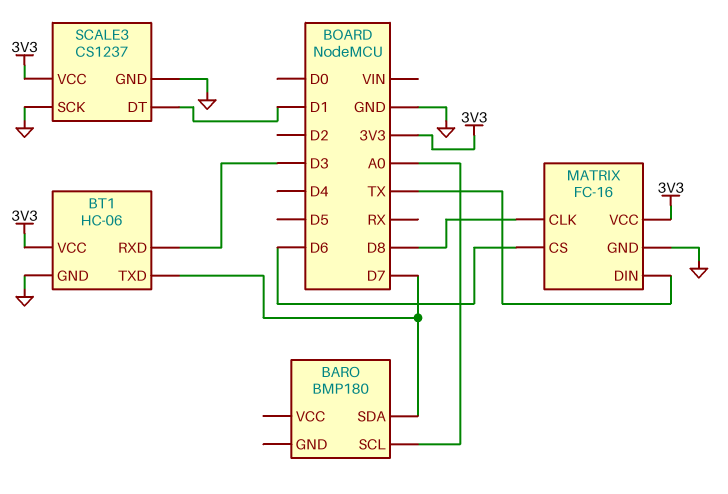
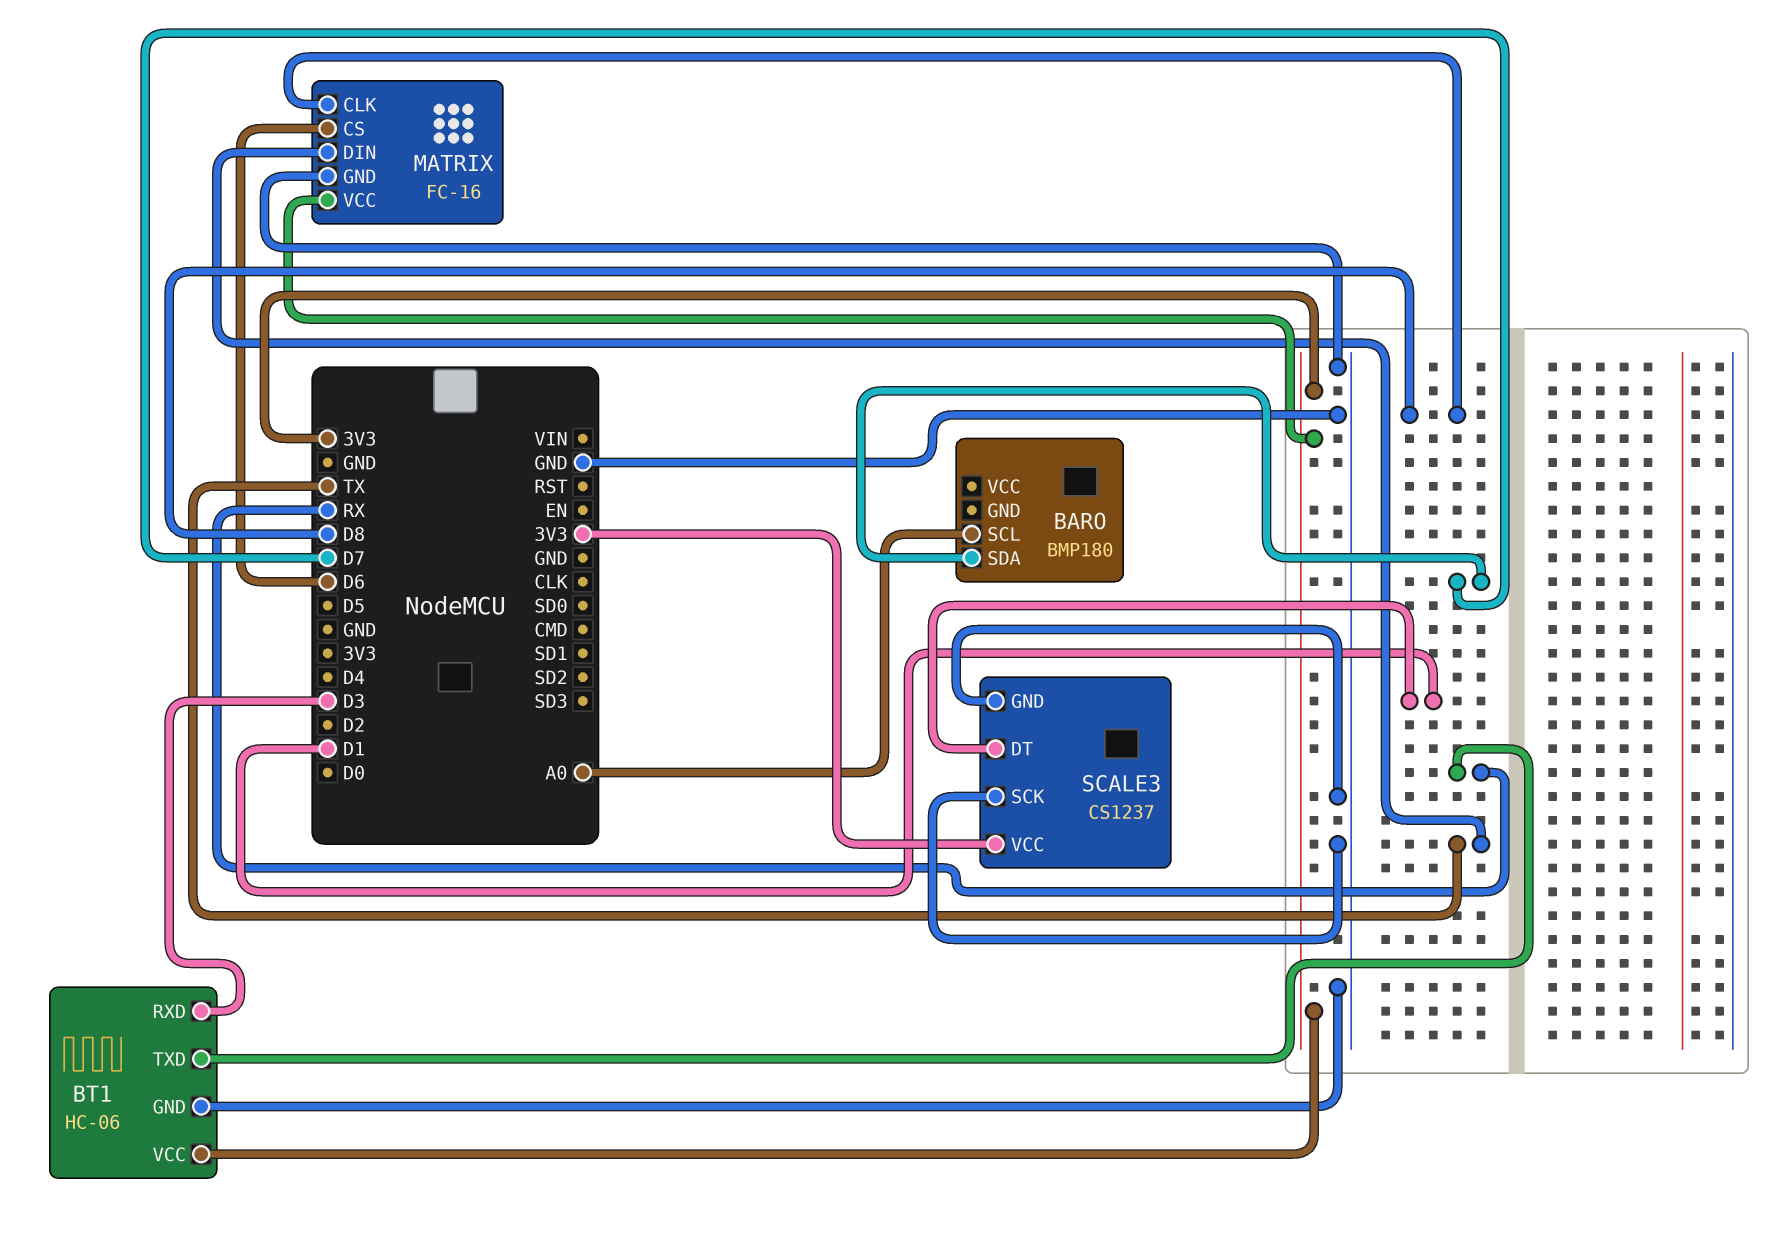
BT1 pin TXD: D7 -> RX

